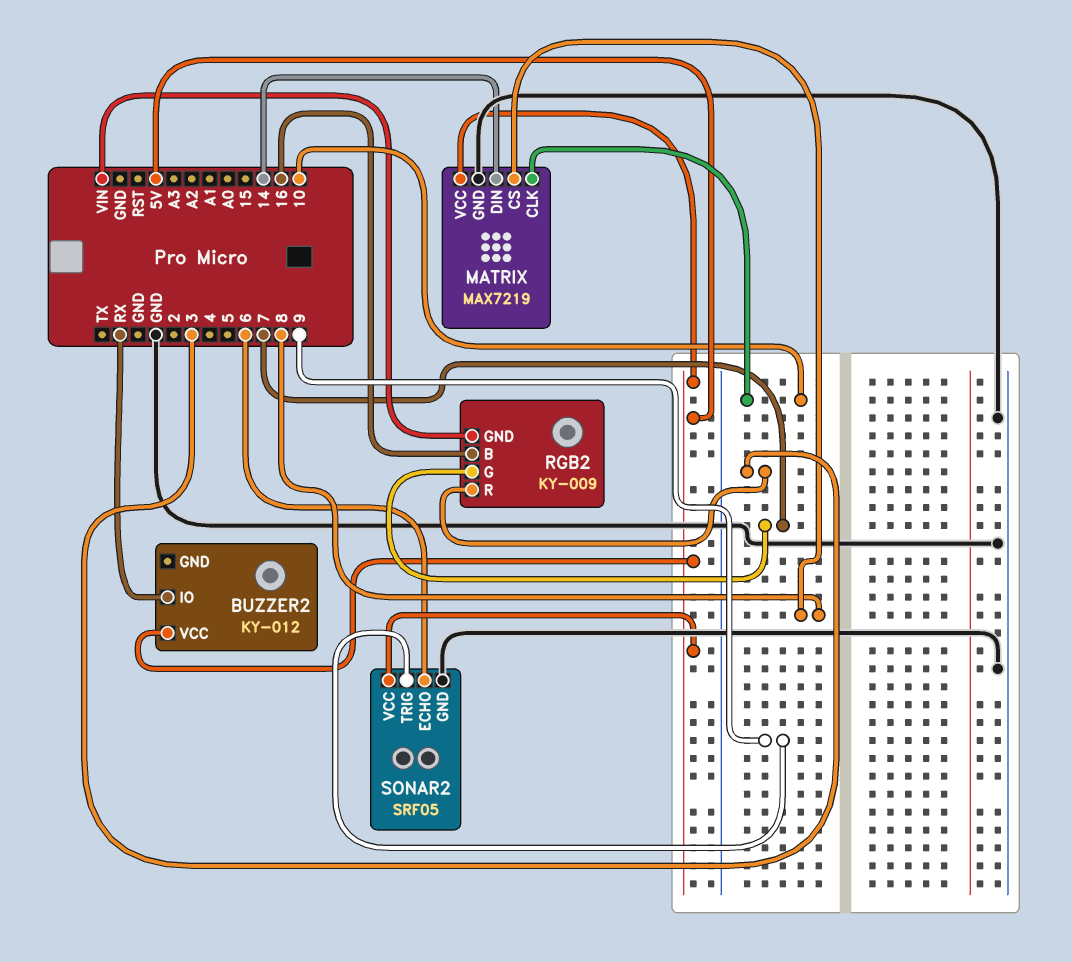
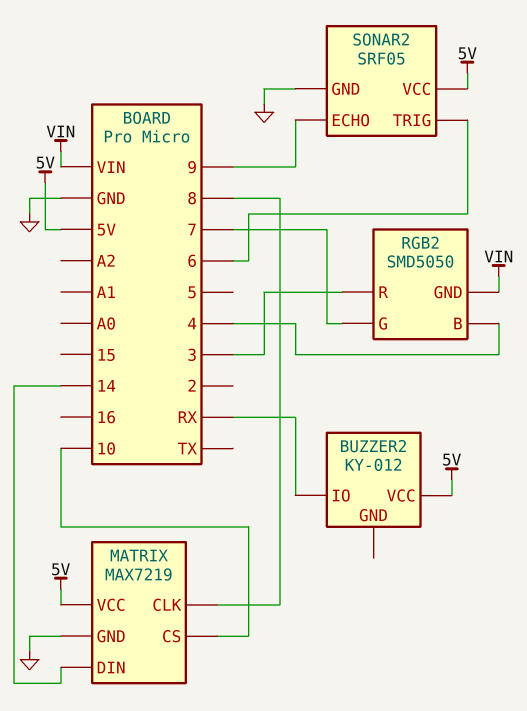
MATRIX pin CLK: 10 -> 8
MATRIX pin CS: 8 -> 10
RGB2: KY-009 -> SMD5050
RGB2 pin B: 16 -> 4
SONAR2 pin ECHO: 6 -> 9
SONAR2 pin TRIG: 9 -> 6

